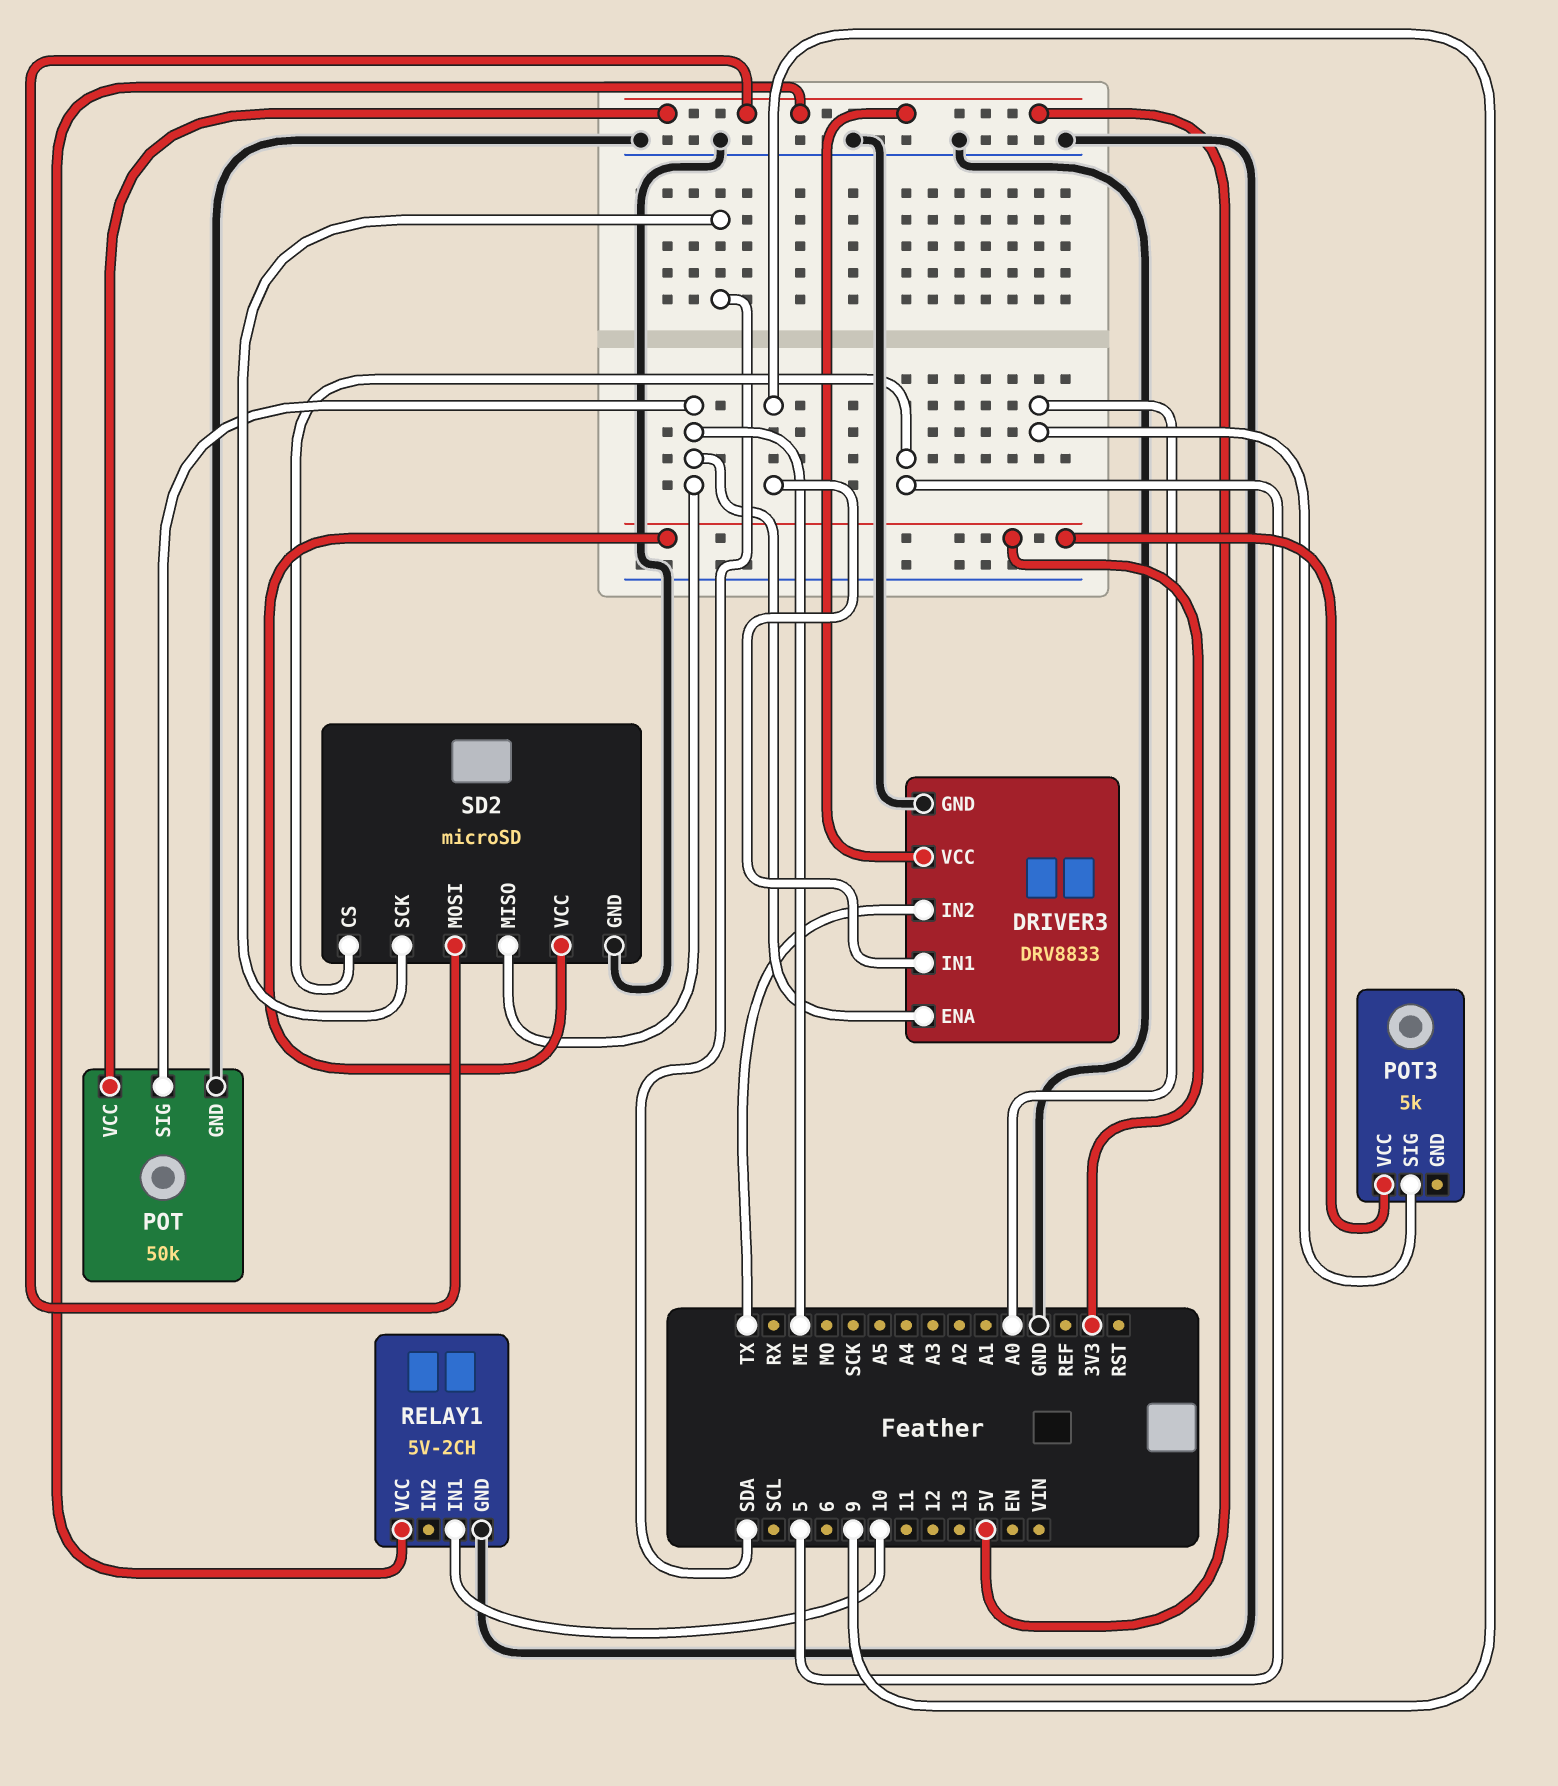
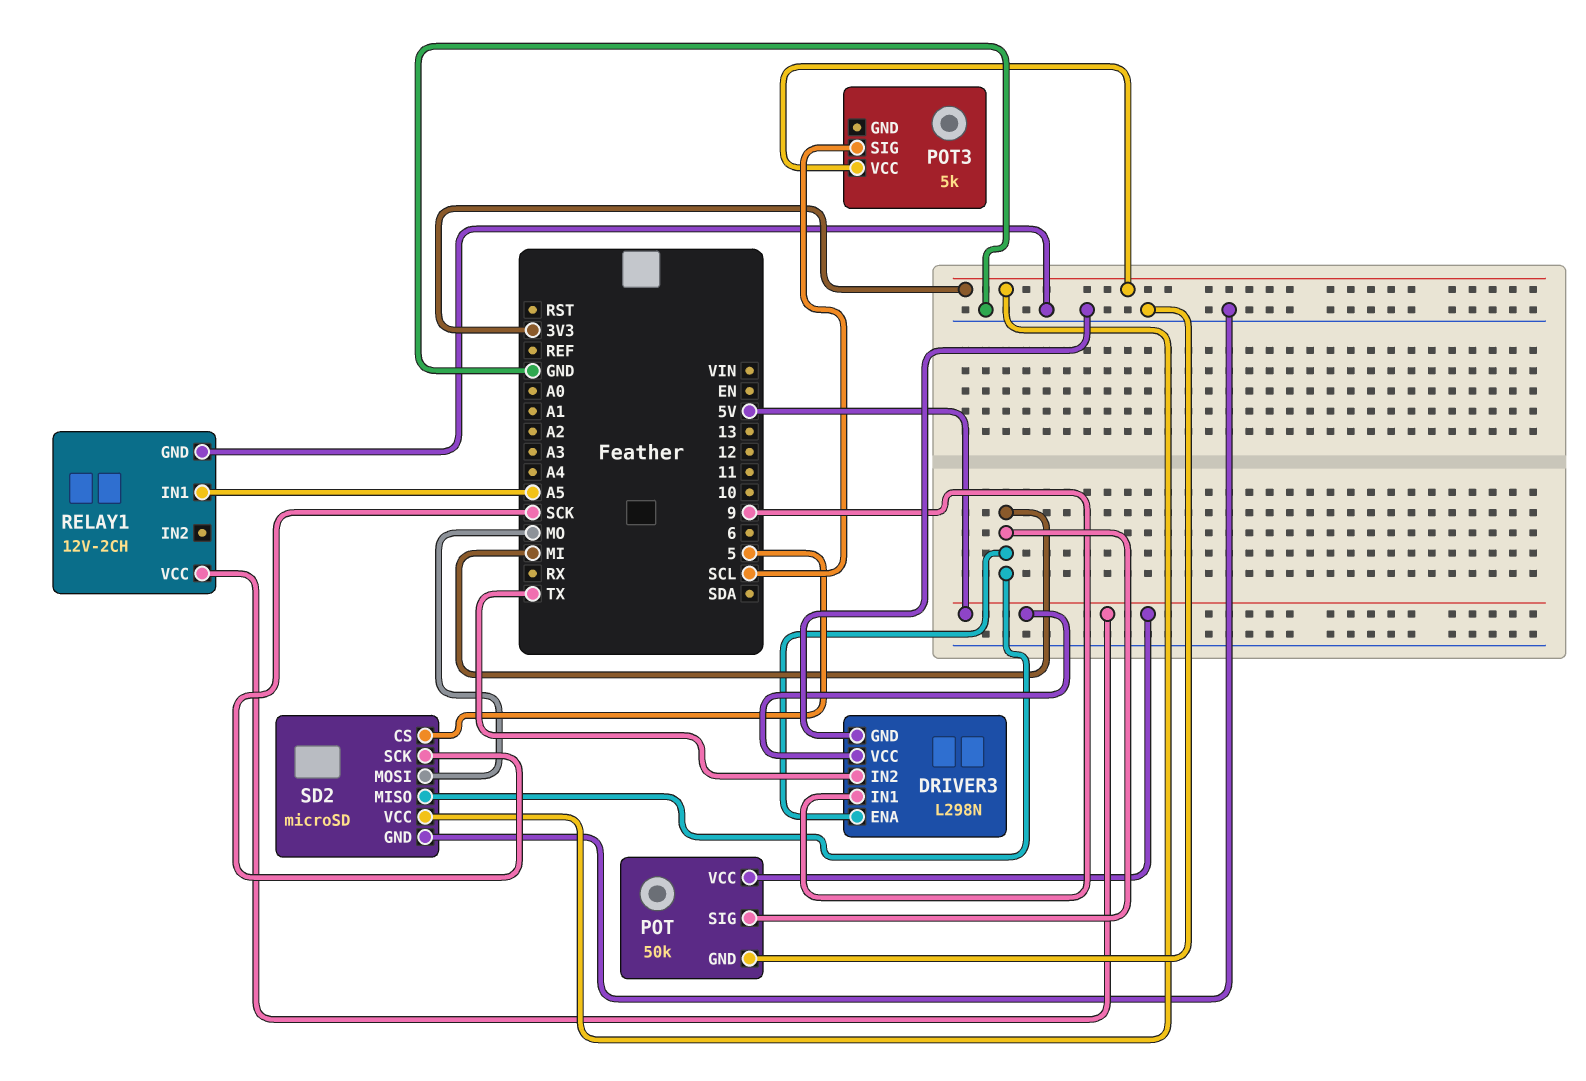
DRIVER3: DRV8833 -> L298N
POT3 pin SIG: A0 -> SCL
RELAY1: 5V-2CH -> 12V-2CH
RELAY1 pin IN1: 10 -> A5
SD2 pin MOSI: 5V -> MO
SD2 pin SCK: SDA -> SCK

